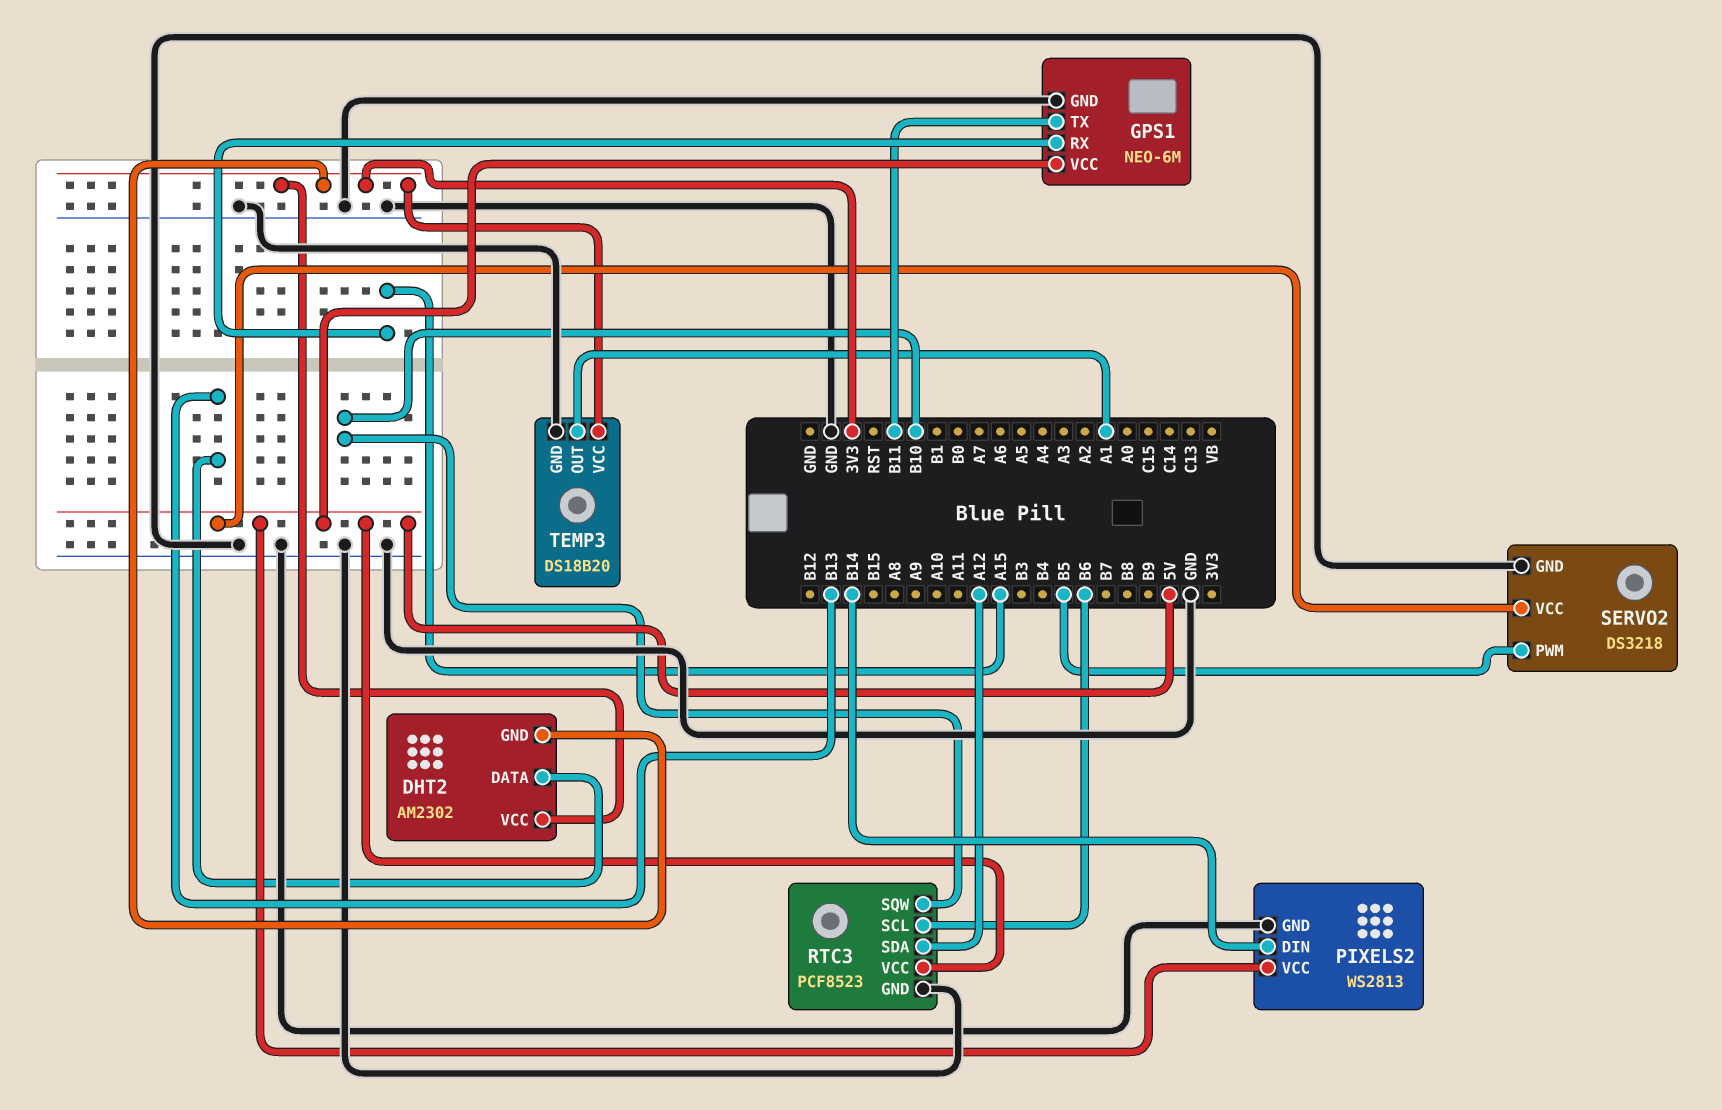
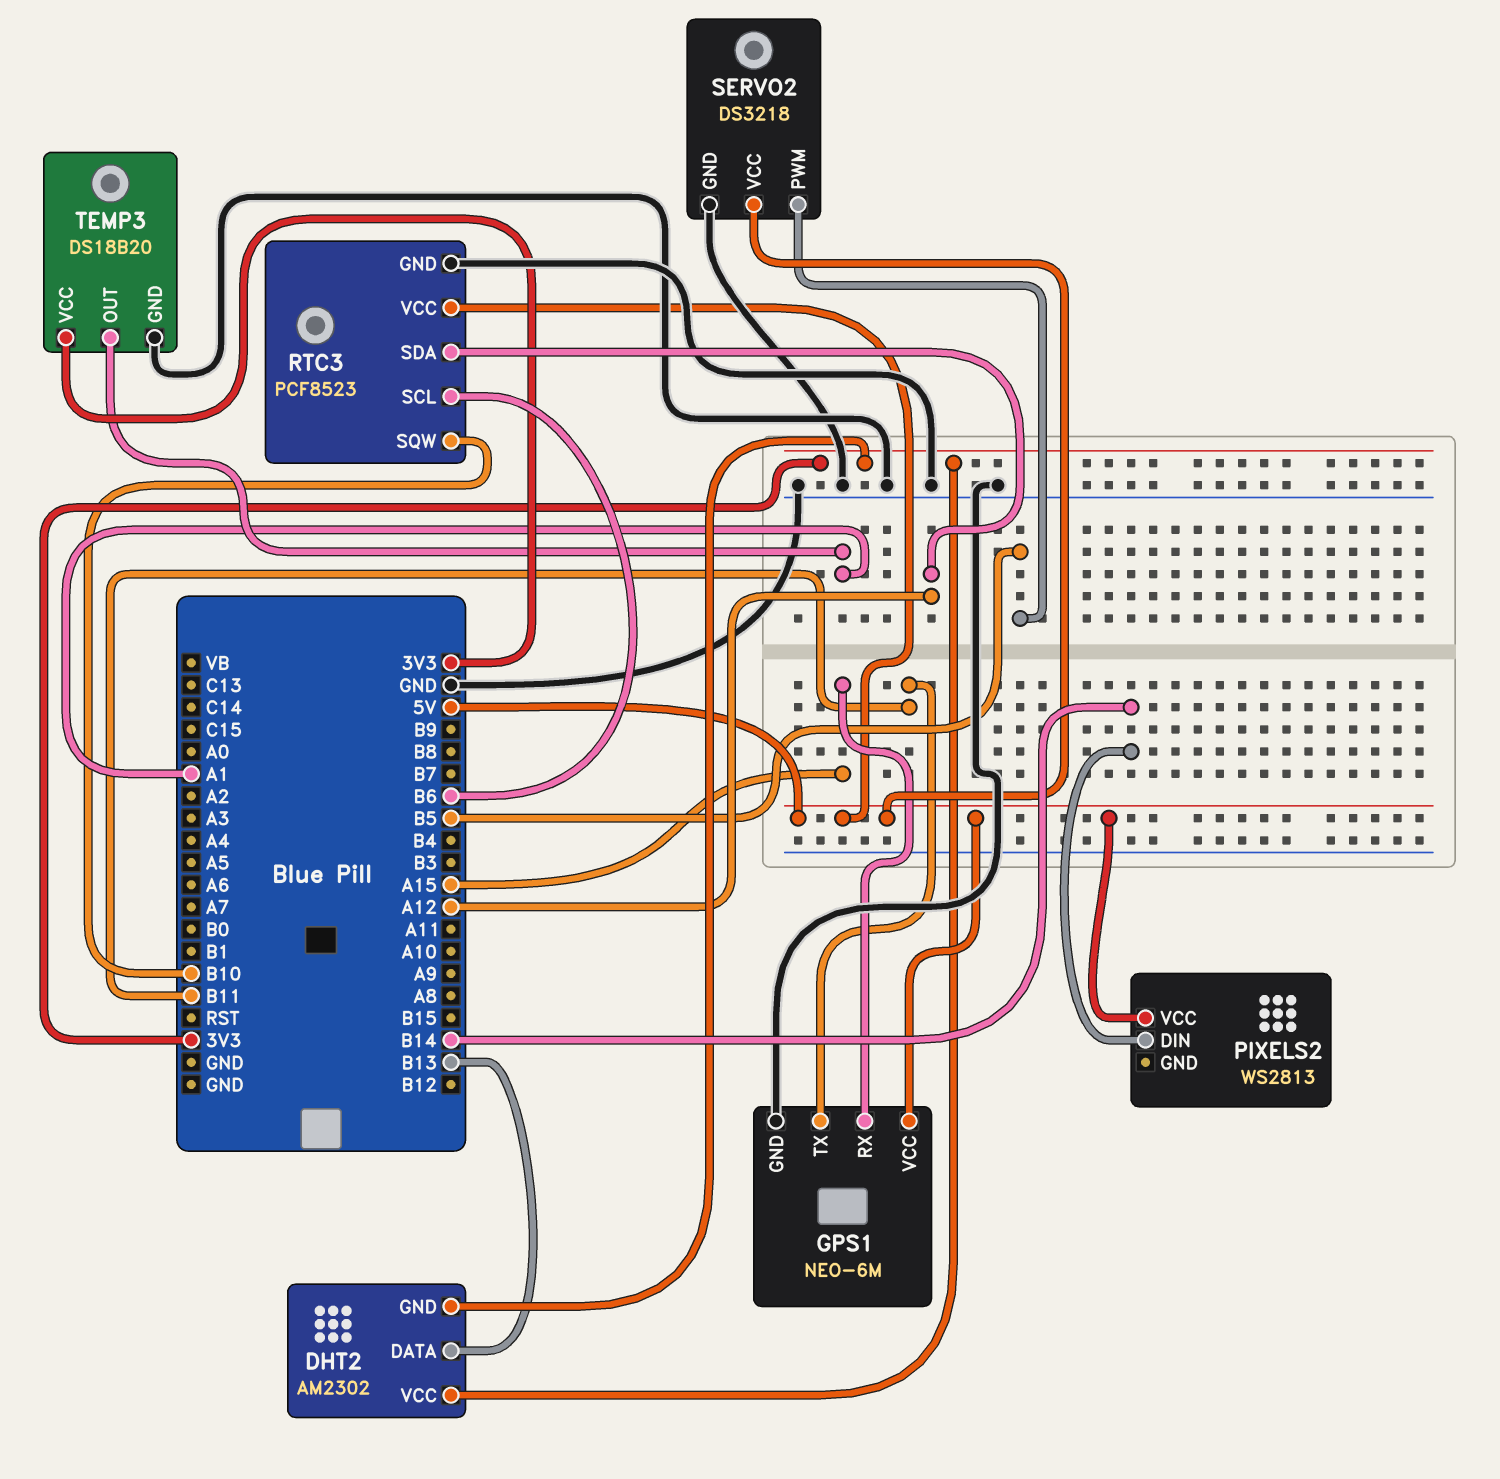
PIXELS2 pin GND: GND -> none

